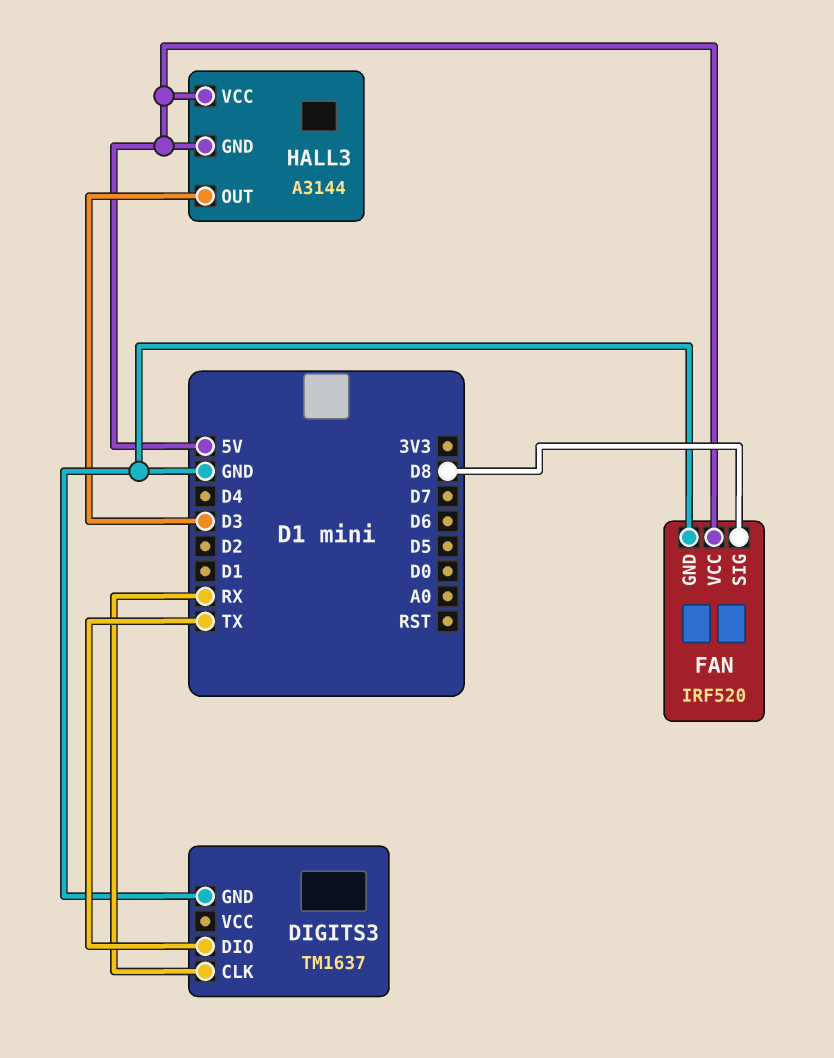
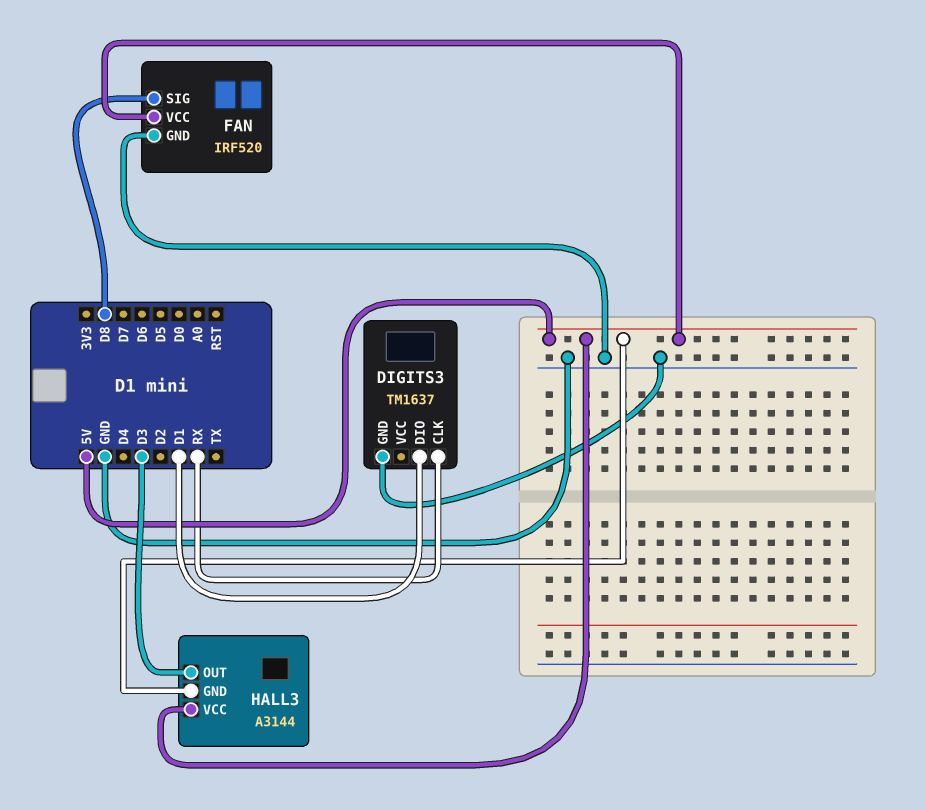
DIGITS3 pin DIO: TX -> D1

